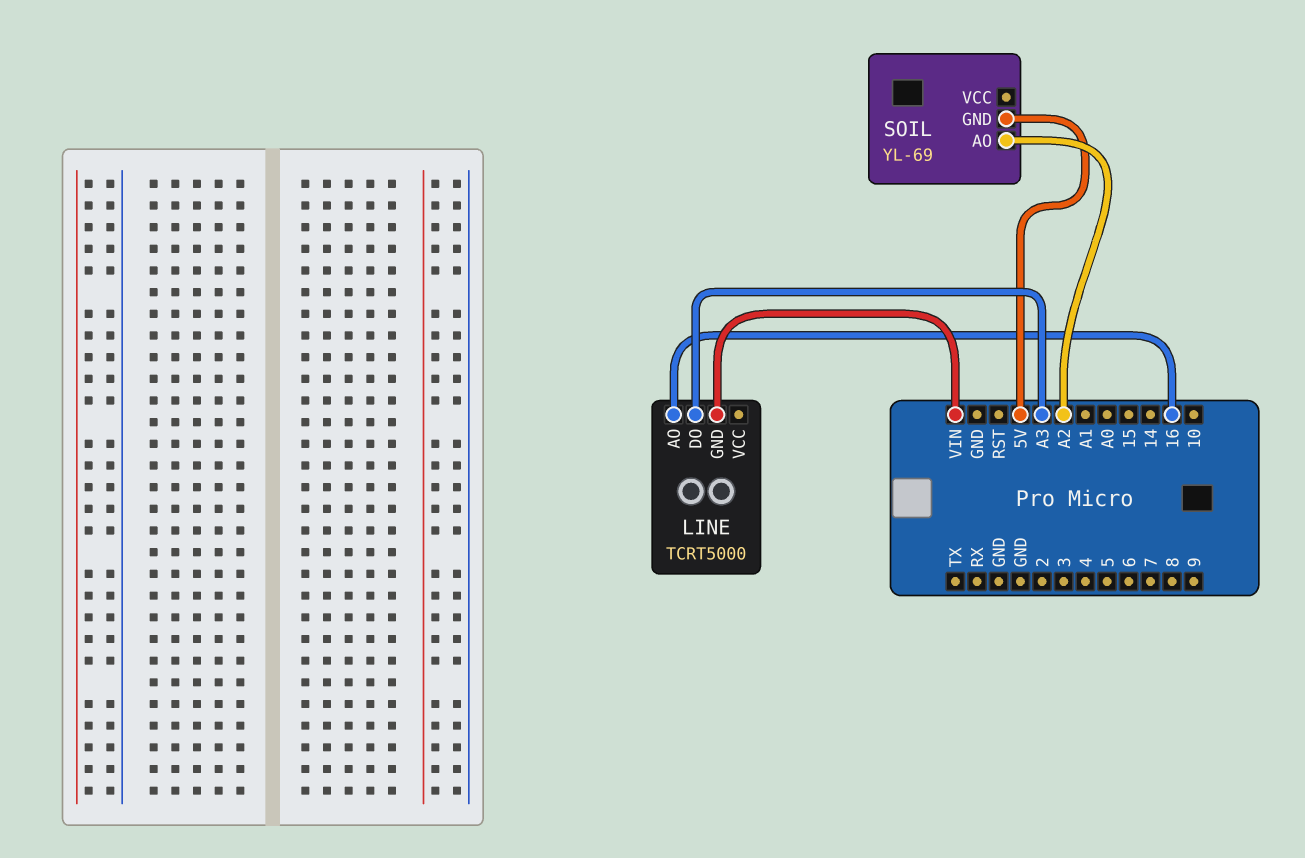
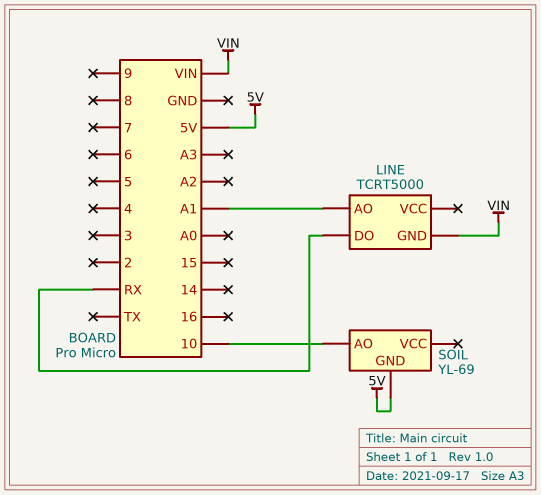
LINE pin AO: 16 -> A1
LINE pin DO: A3 -> RX
SOIL pin AO: A2 -> 10

